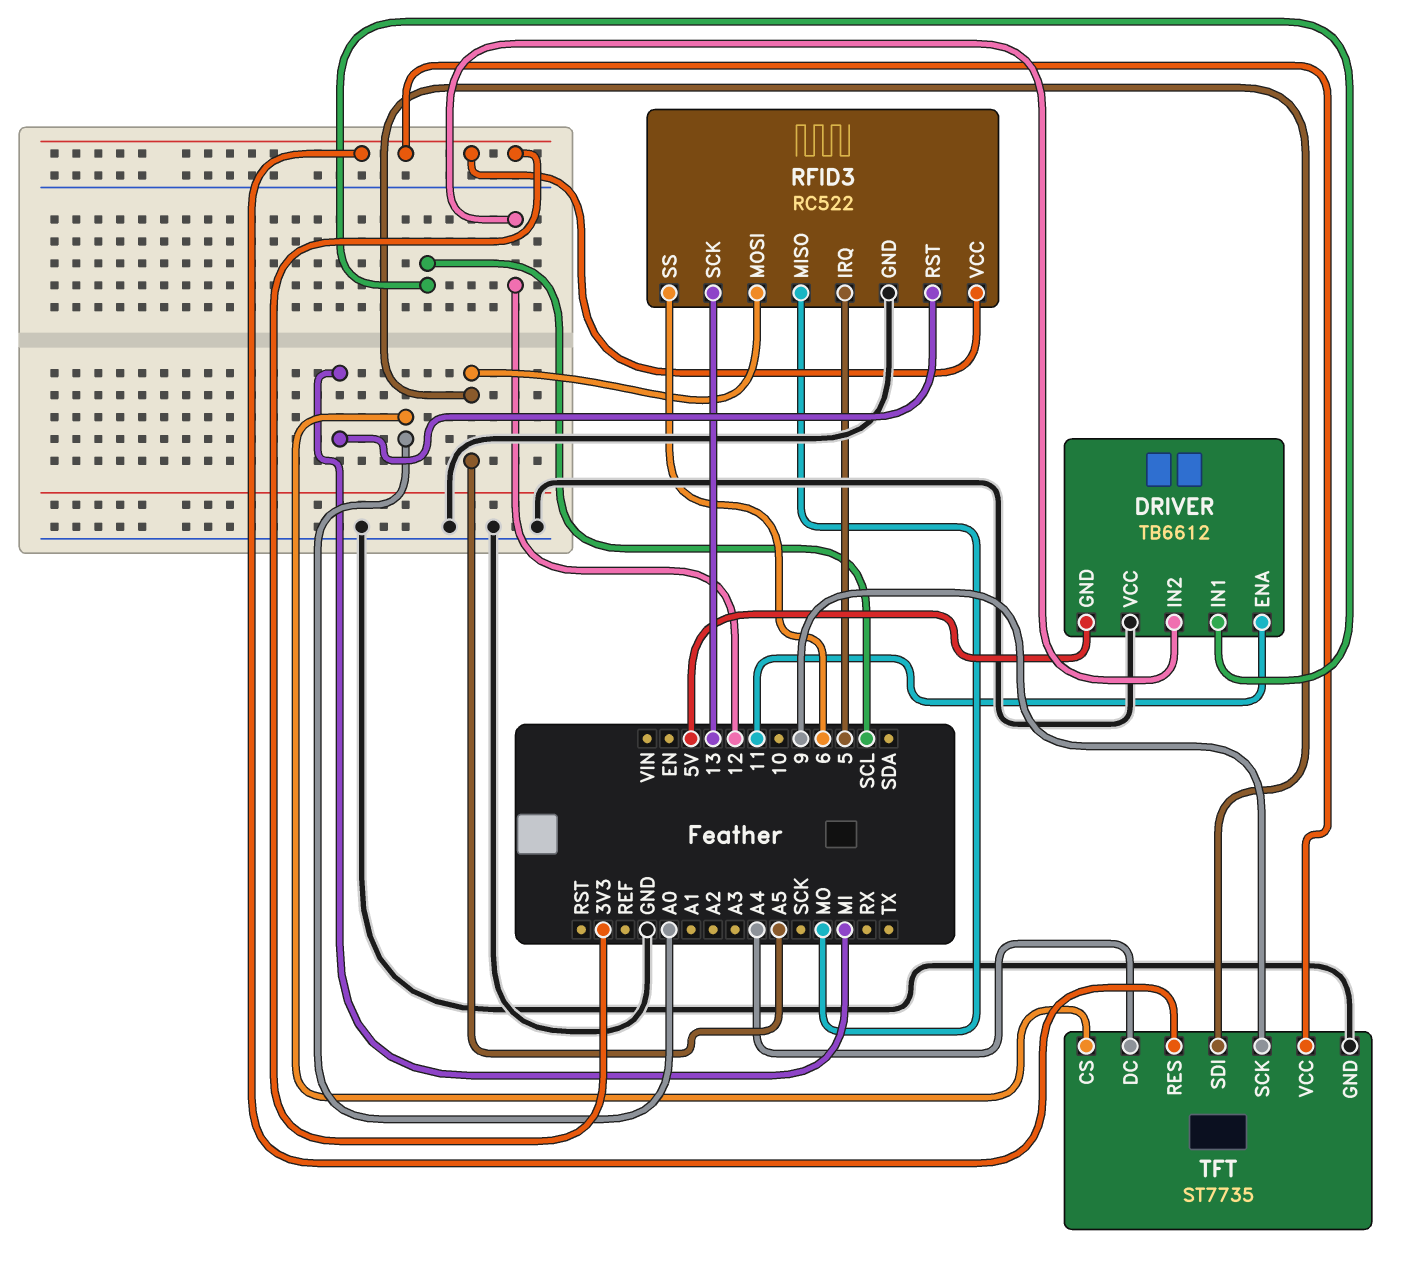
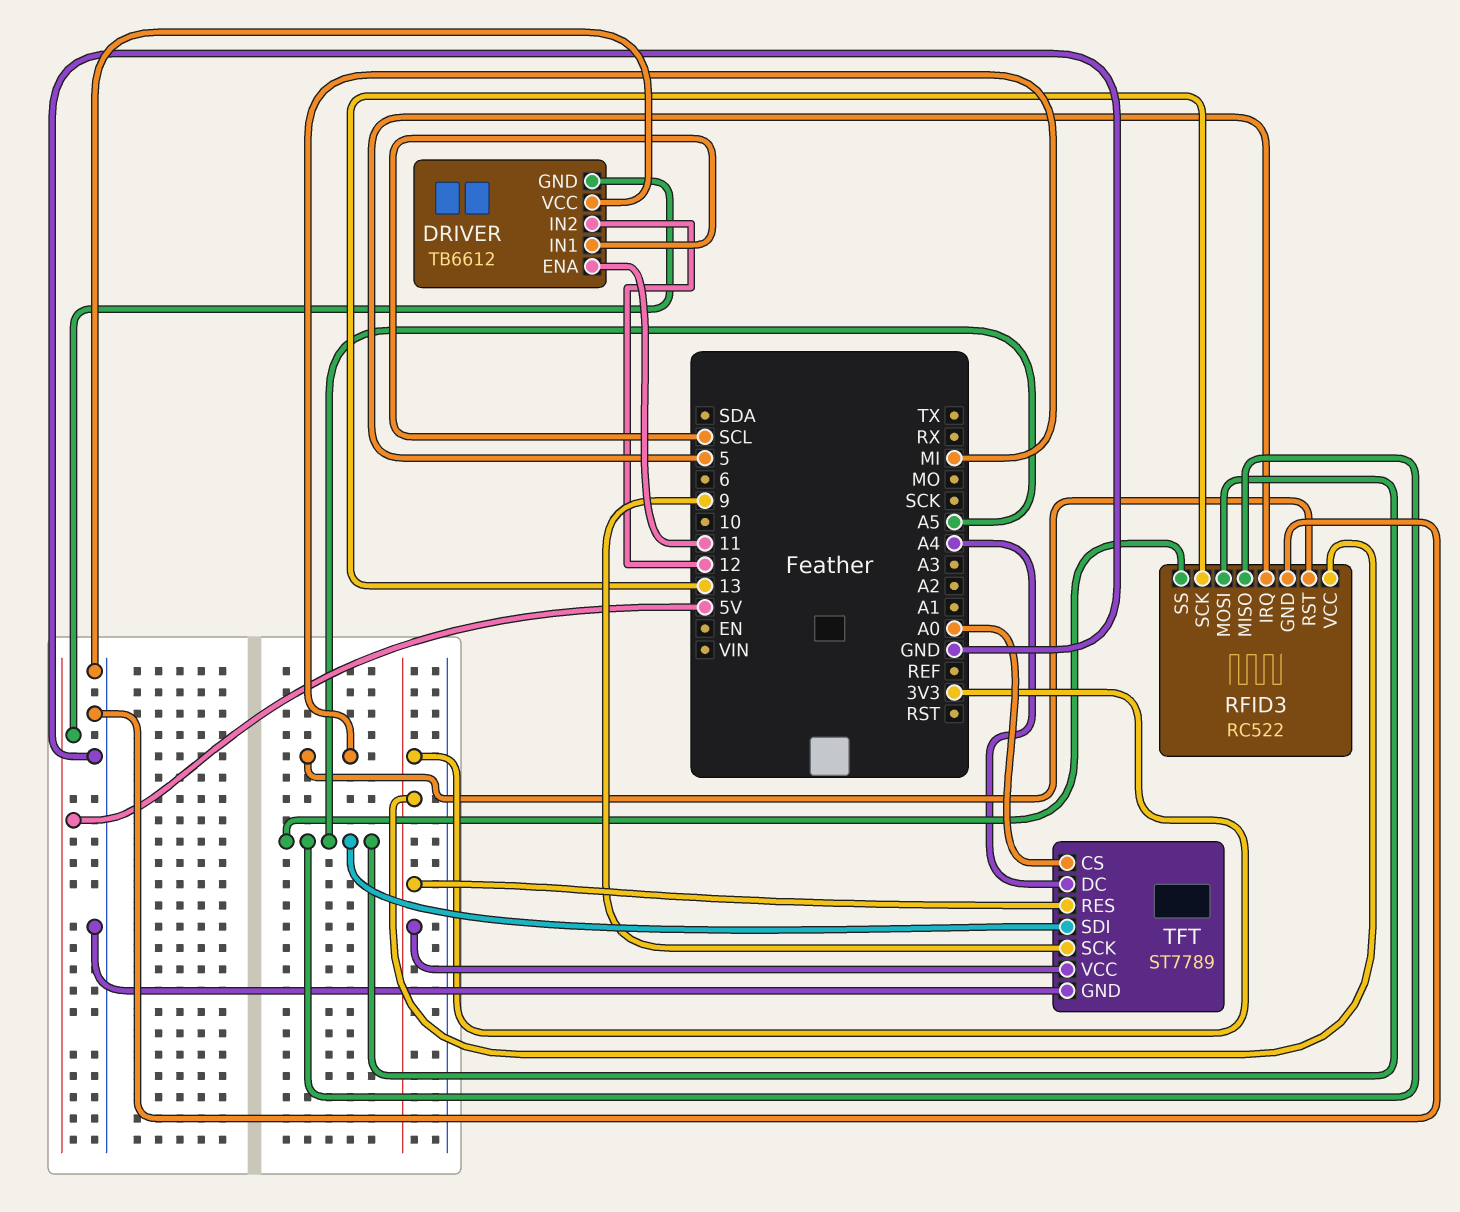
RFID3 pin MISO: MO -> A5
RFID3 pin SS: 6 -> A5
TFT: ST7735 -> ST7789

